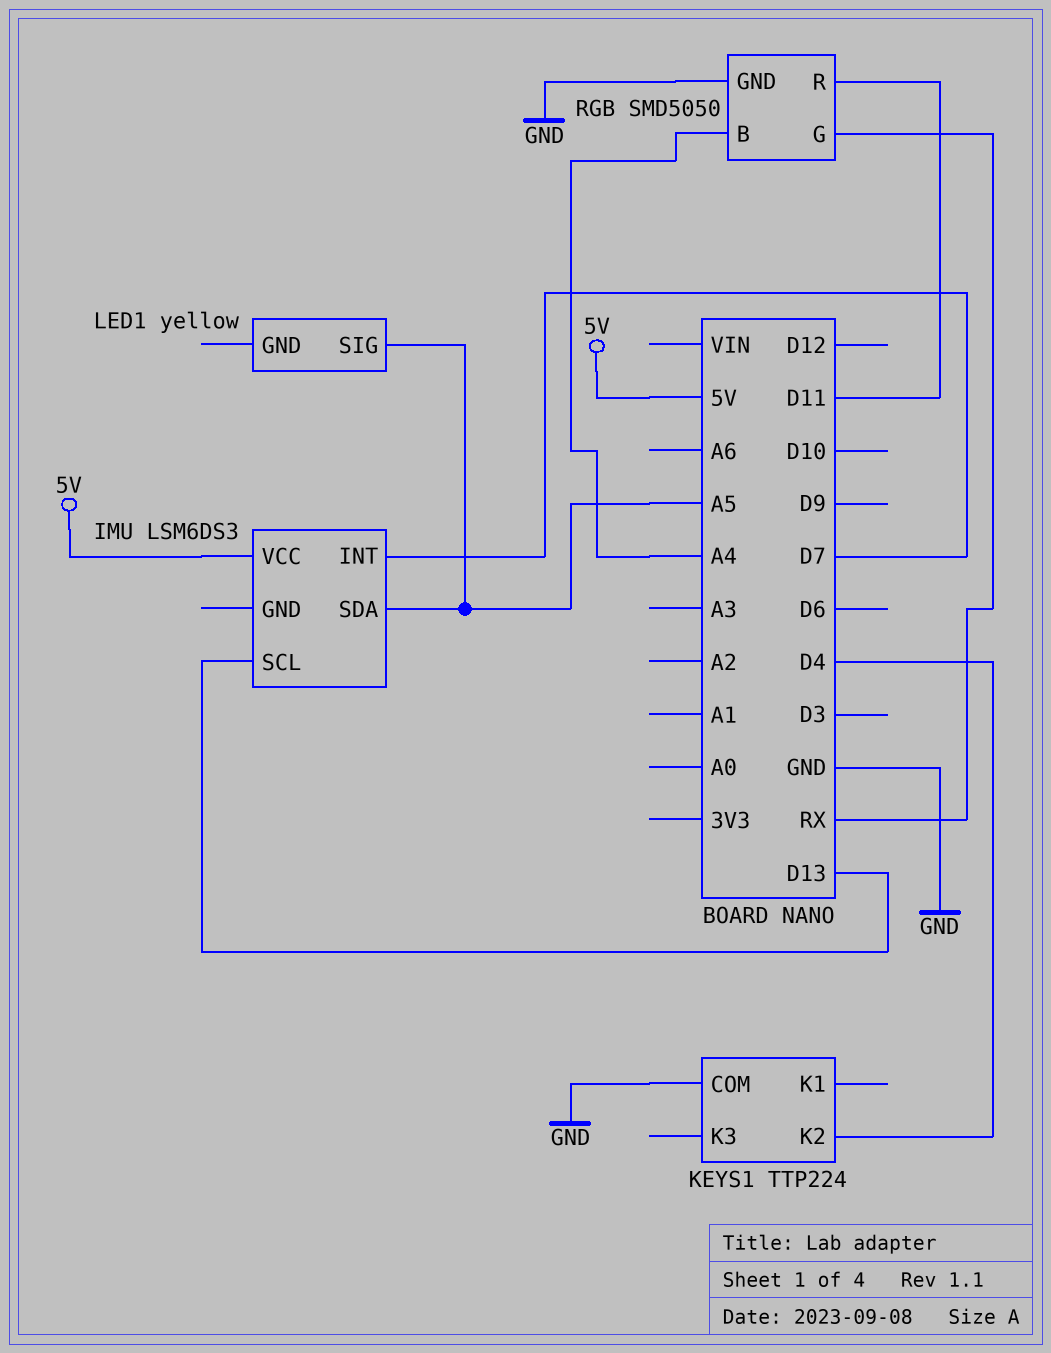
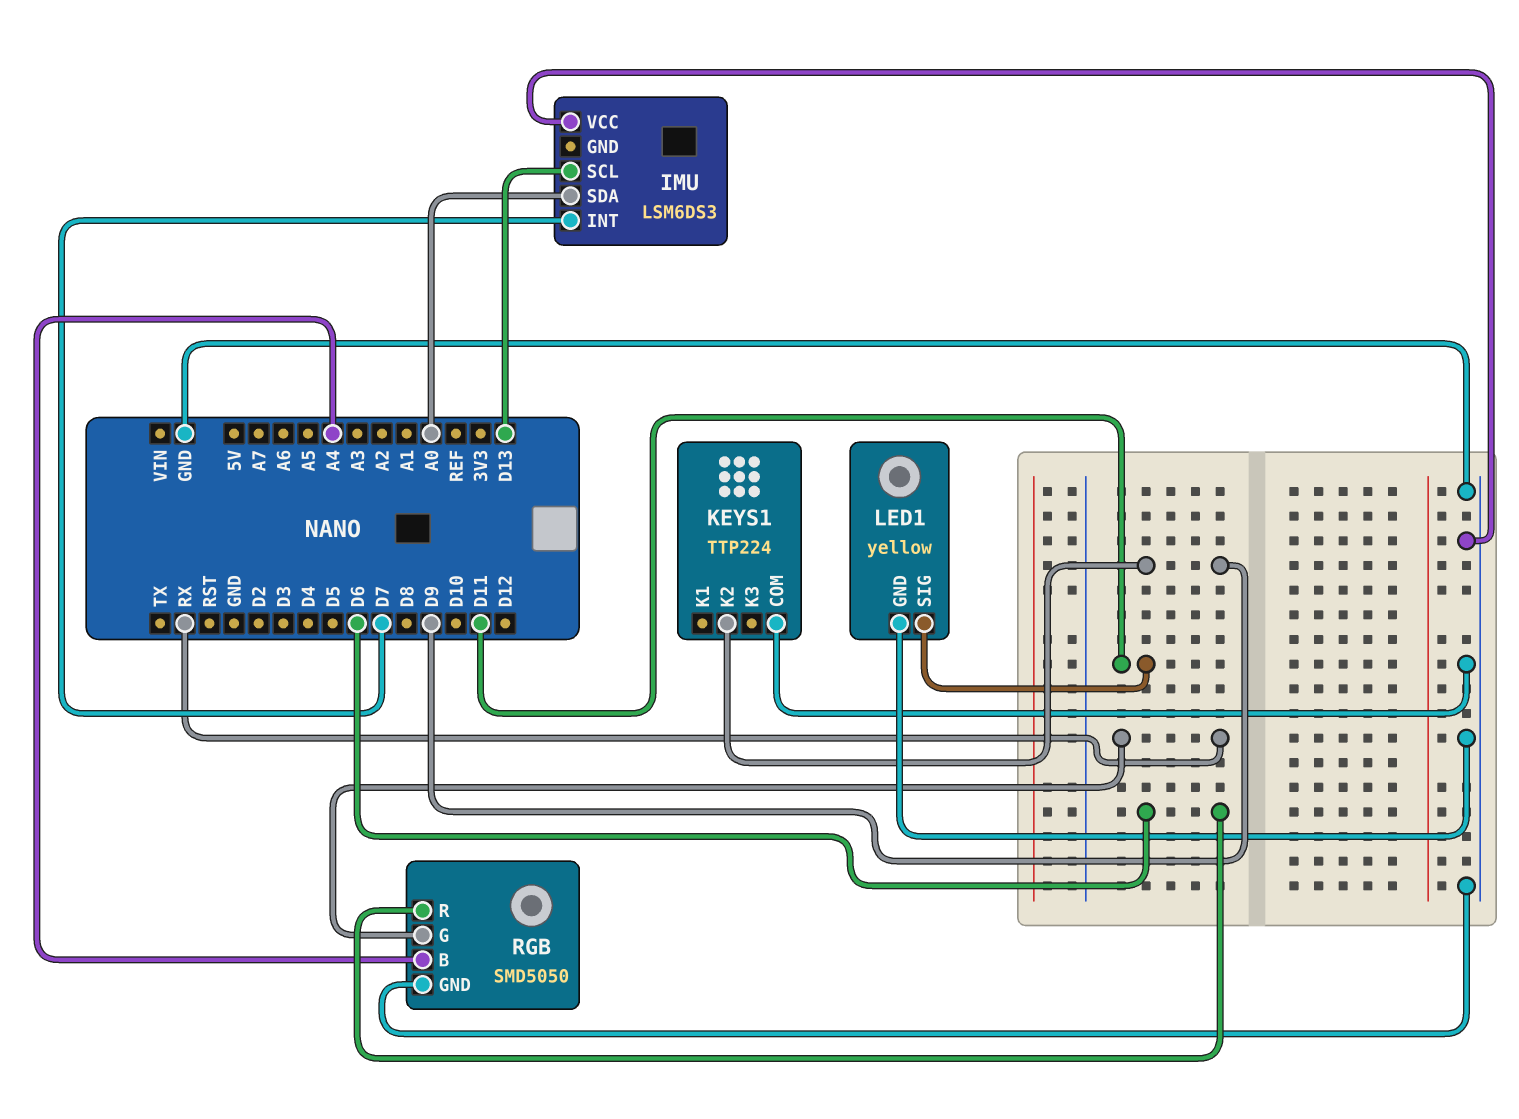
IMU pin SDA: A5 -> A0
IMU pin VCC: 5V -> GND
KEYS1 pin K2: D4 -> D9
LED1 pin GND: none -> GND
LED1 pin SIG: A5 -> D11
RGB pin R: D11 -> D6

